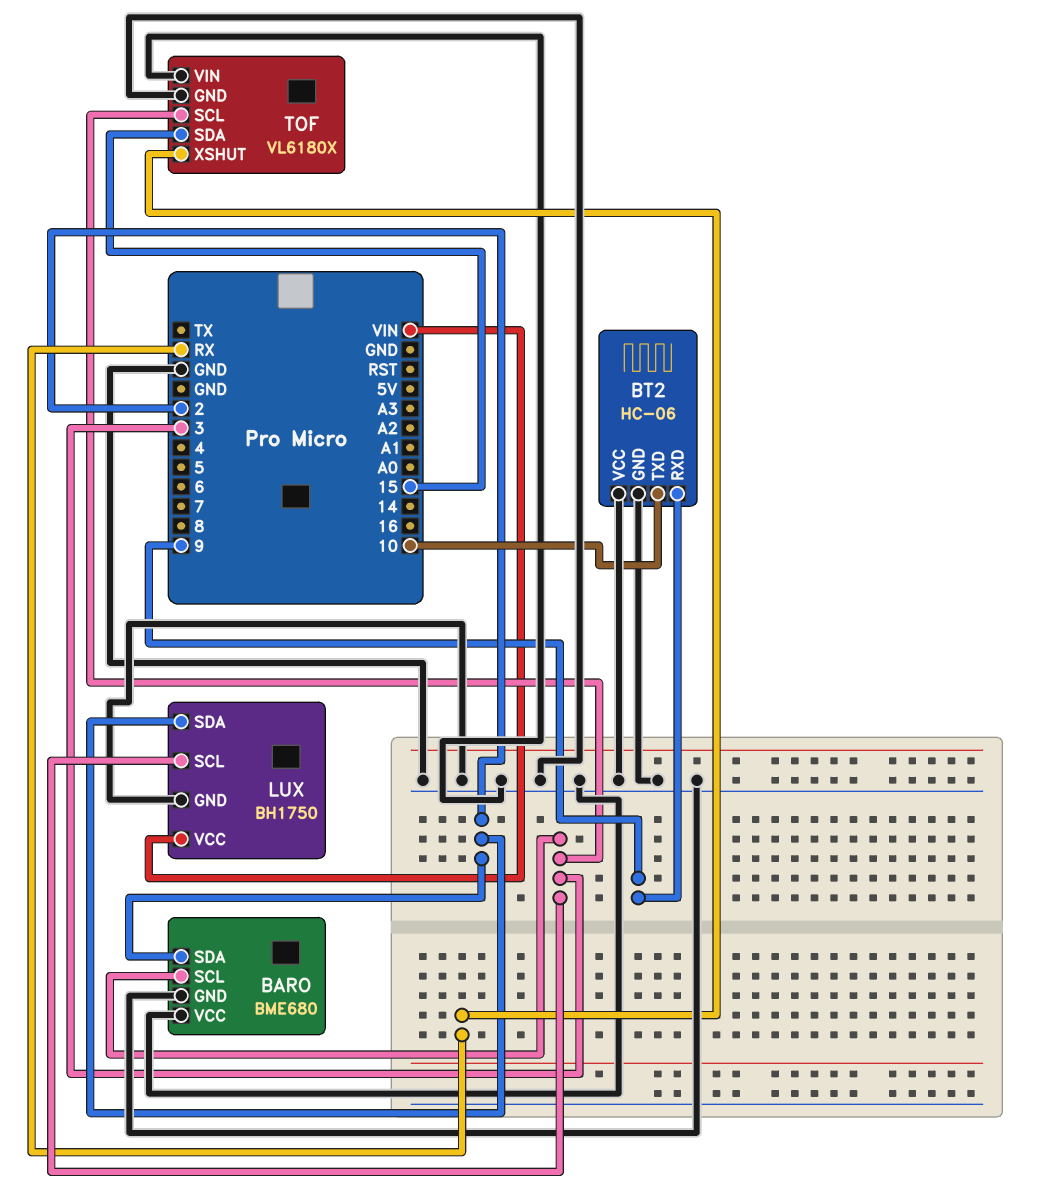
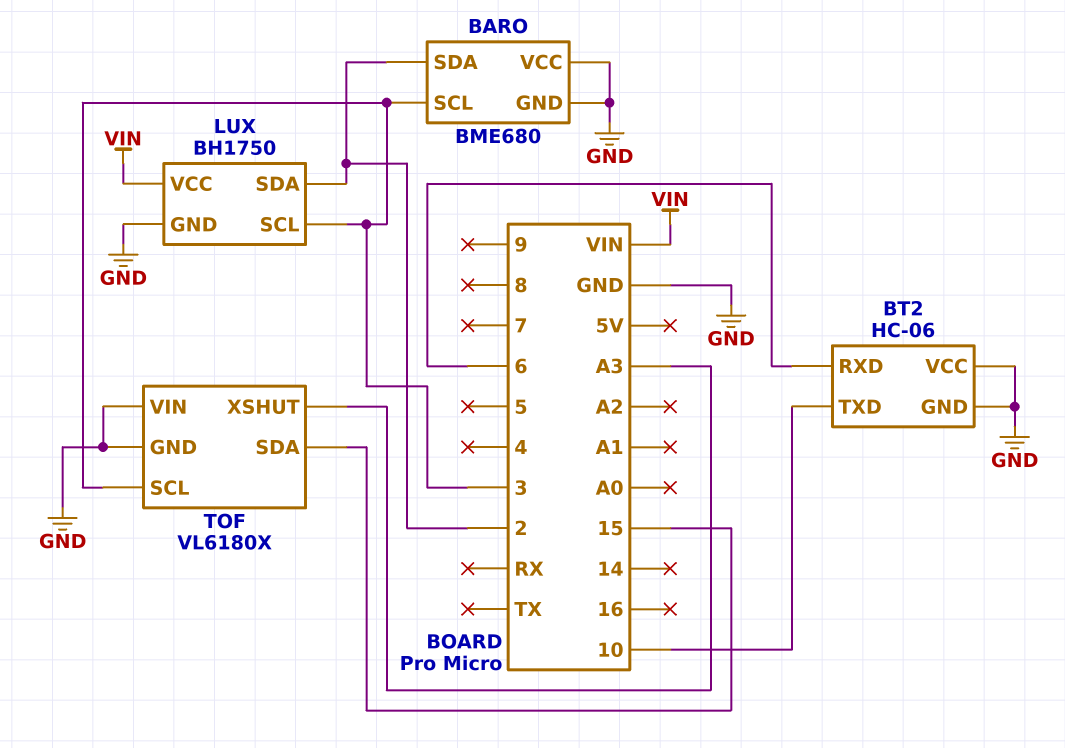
BT2 pin RXD: 9 -> 6
TOF pin XSHUT: RX -> A3

